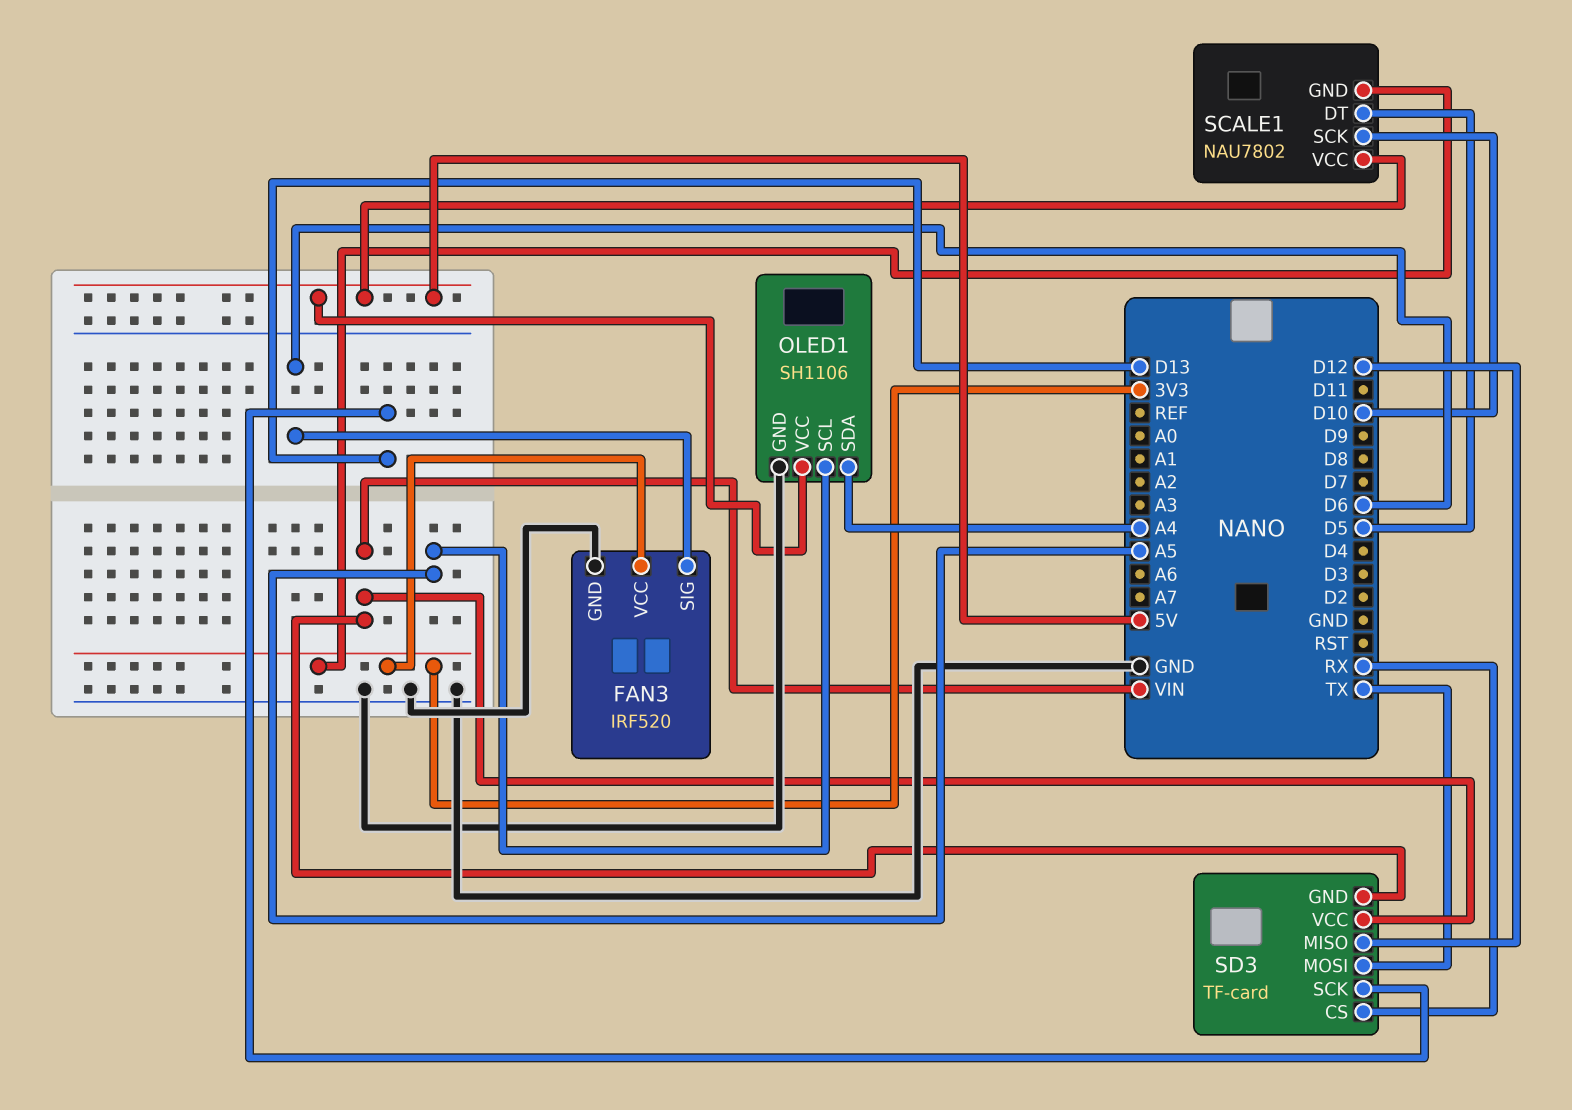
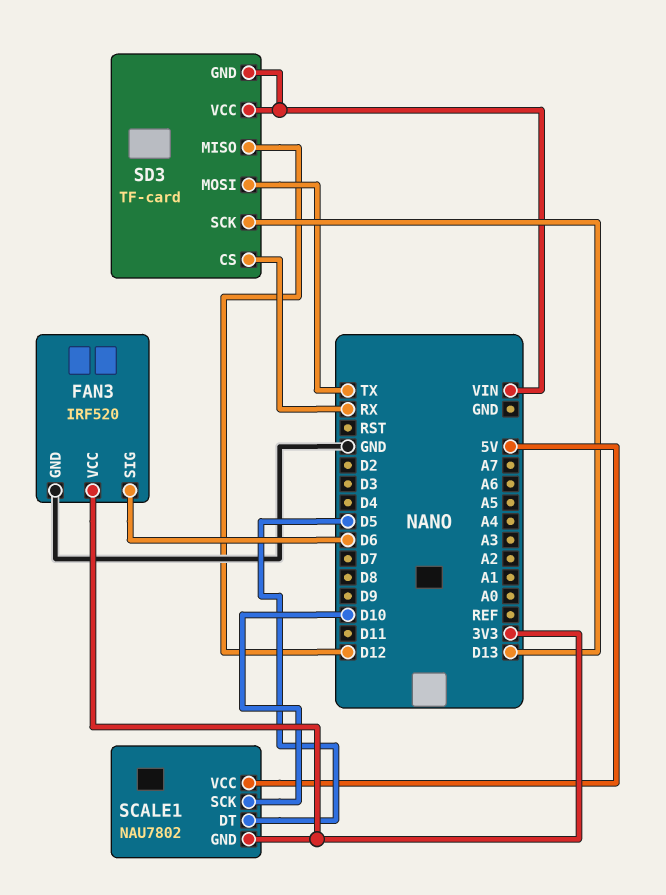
OLED1: SH1106 -> none
OLED1 pin GND: GND -> none
OLED1 pin SCL: A5 -> none
OLED1 pin SDA: A4 -> none
OLED1 pin VCC: 5V -> none

